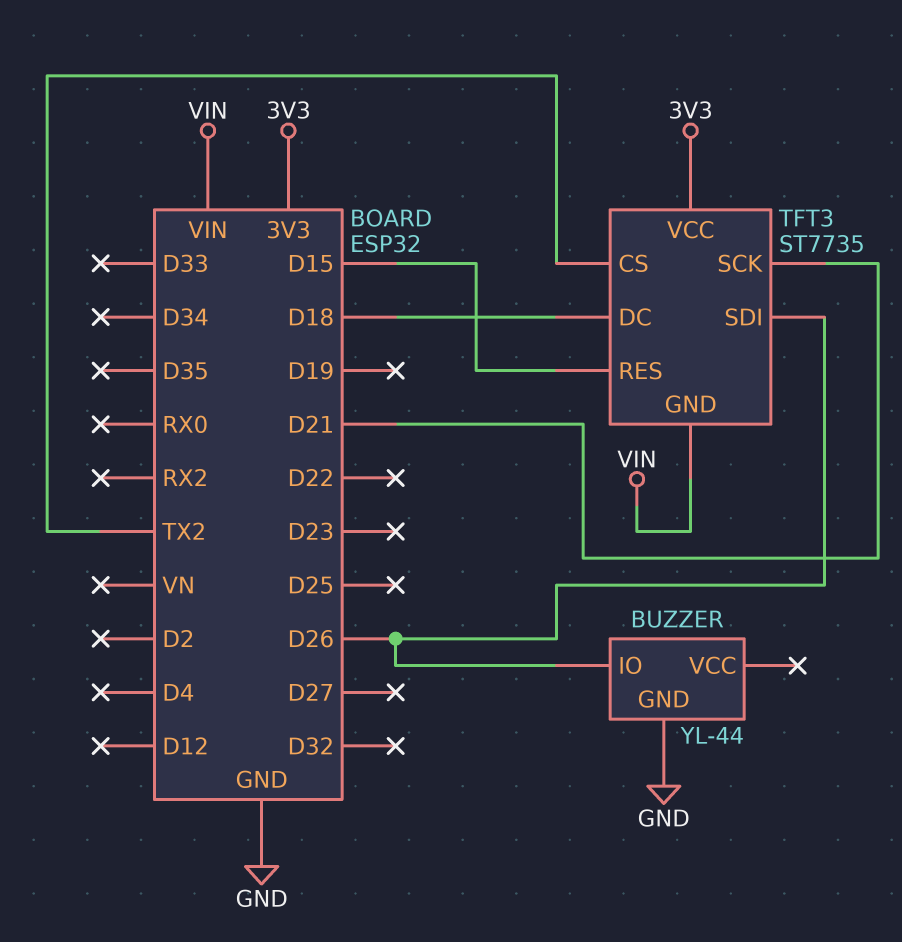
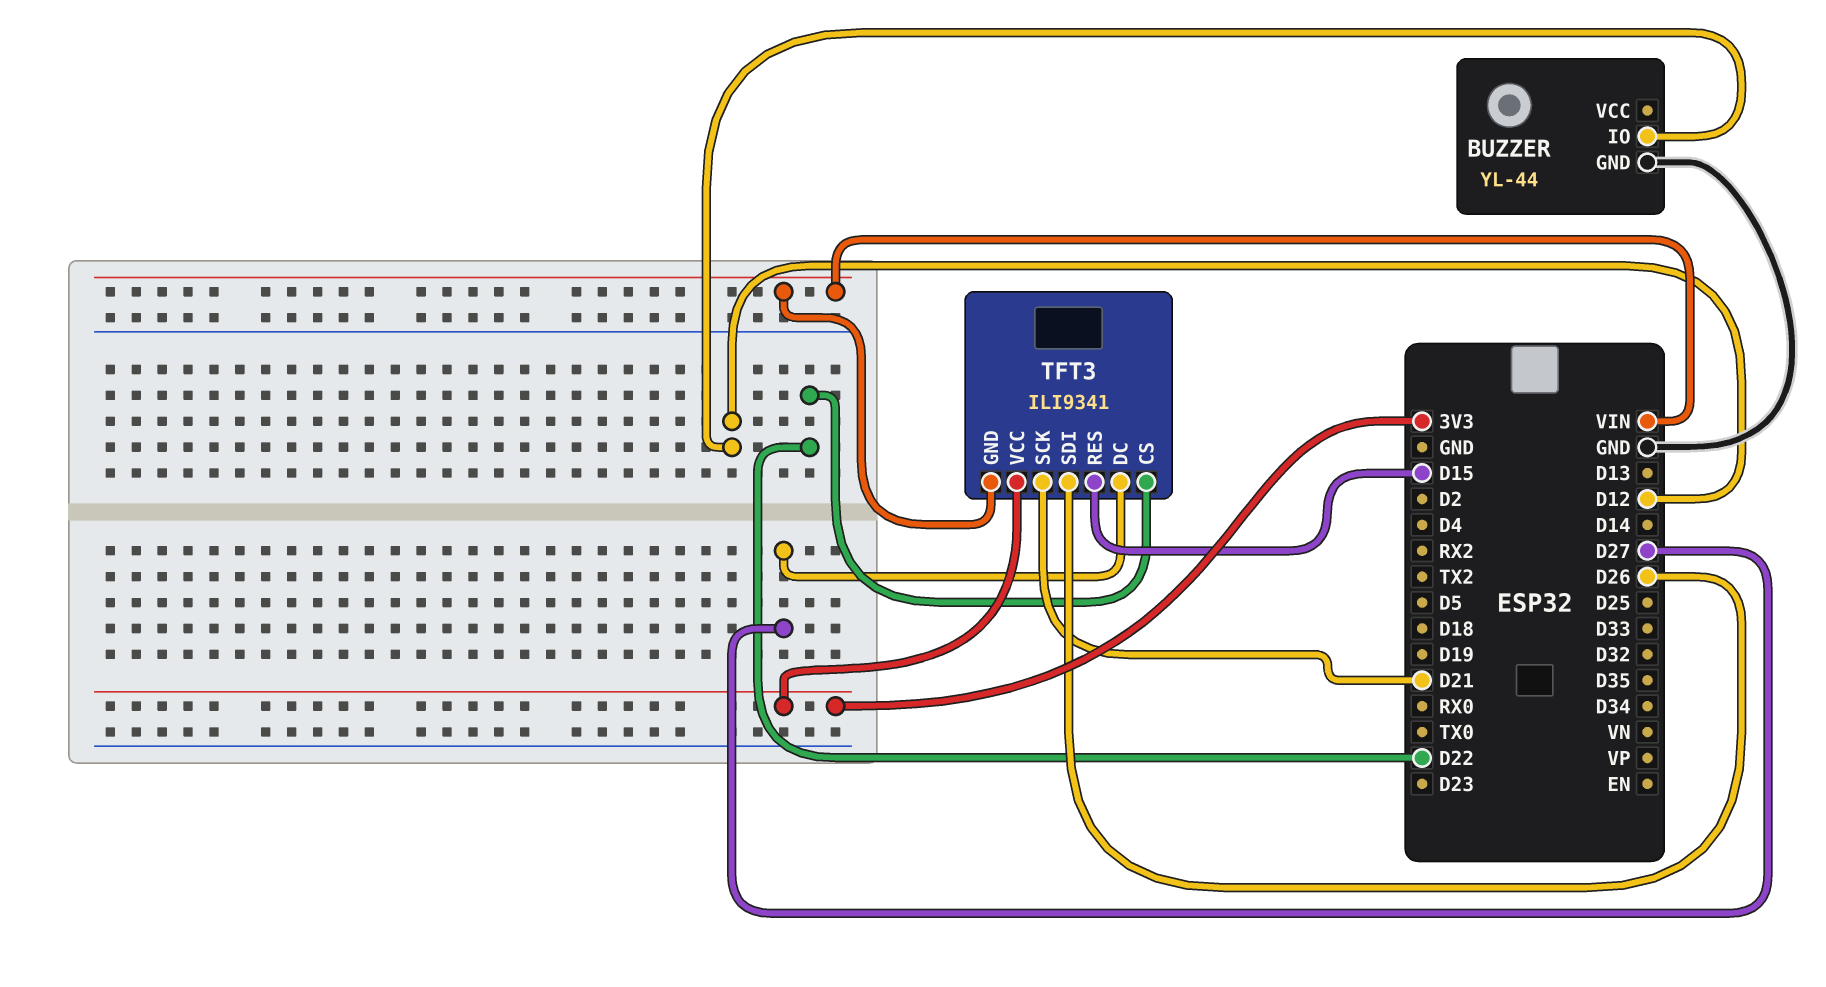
BUZZER pin IO: D26 -> D12
TFT3: ST7735 -> ILI9341
TFT3 pin CS: TX2 -> D22
TFT3 pin DC: D18 -> D27

